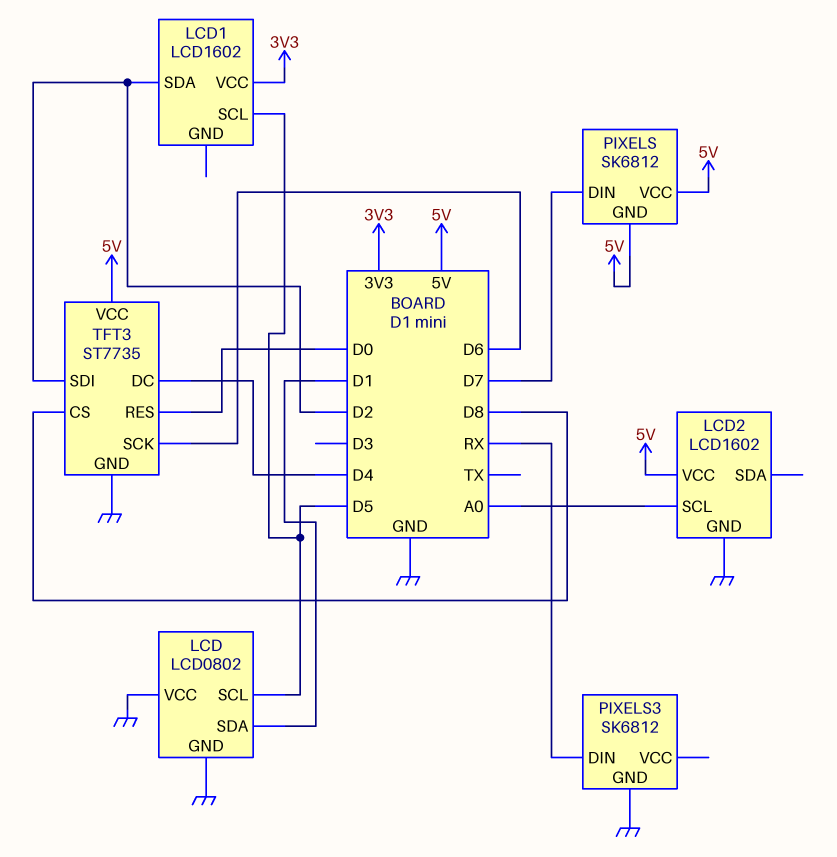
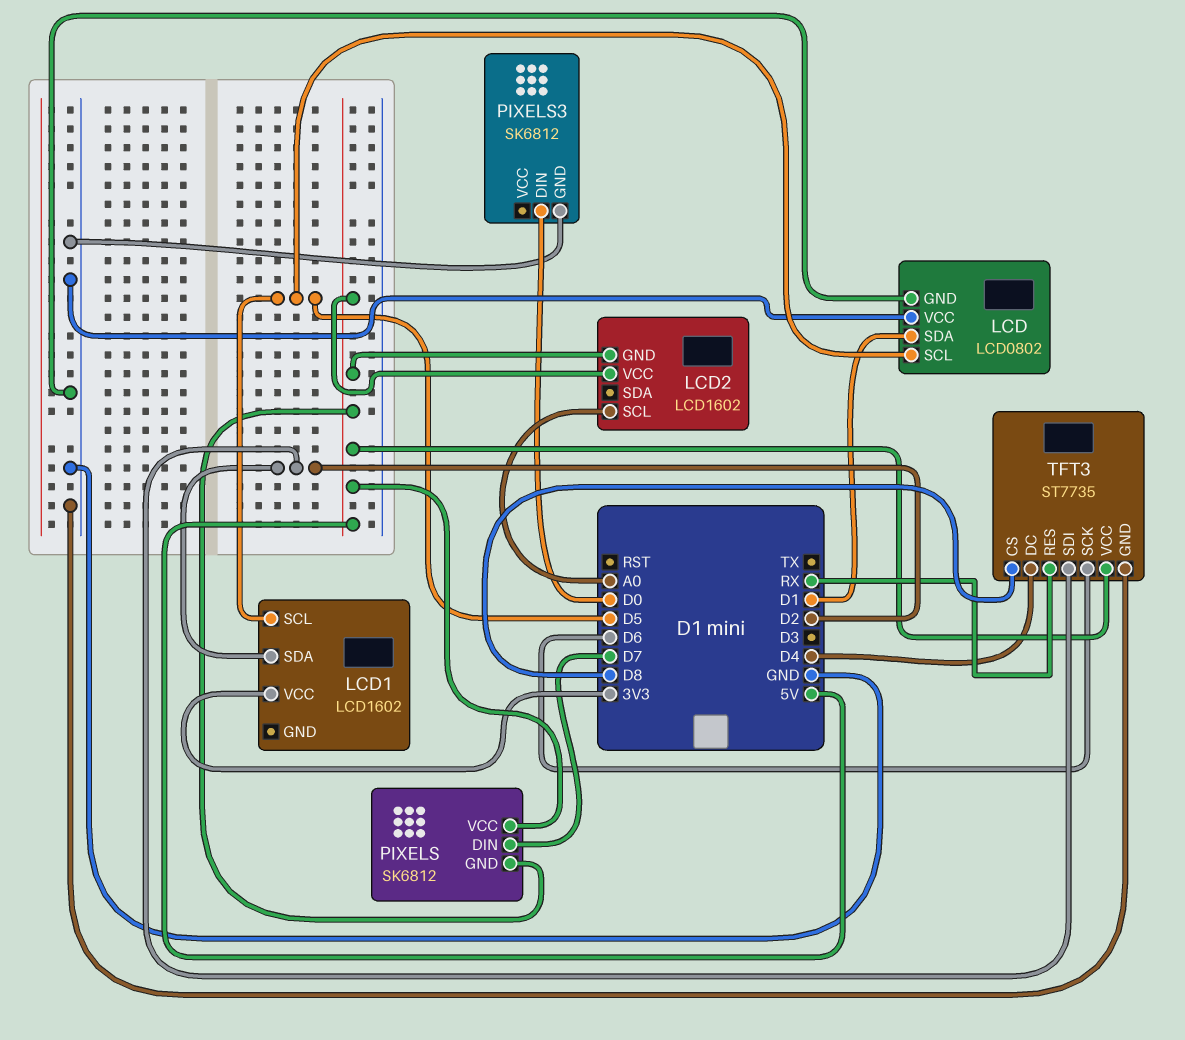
LCD2 pin GND: GND -> 5V
PIXELS3 pin DIN: RX -> D0
TFT3 pin RES: D0 -> RX

